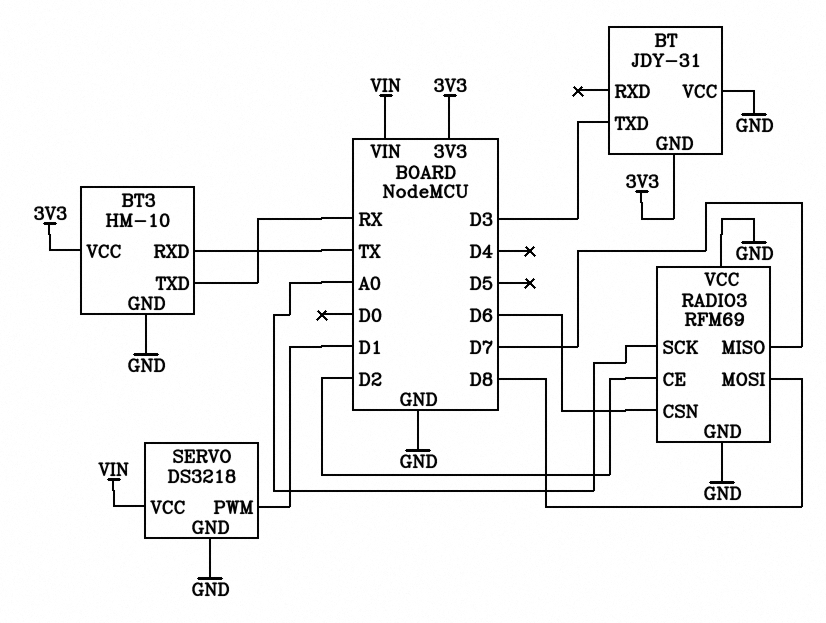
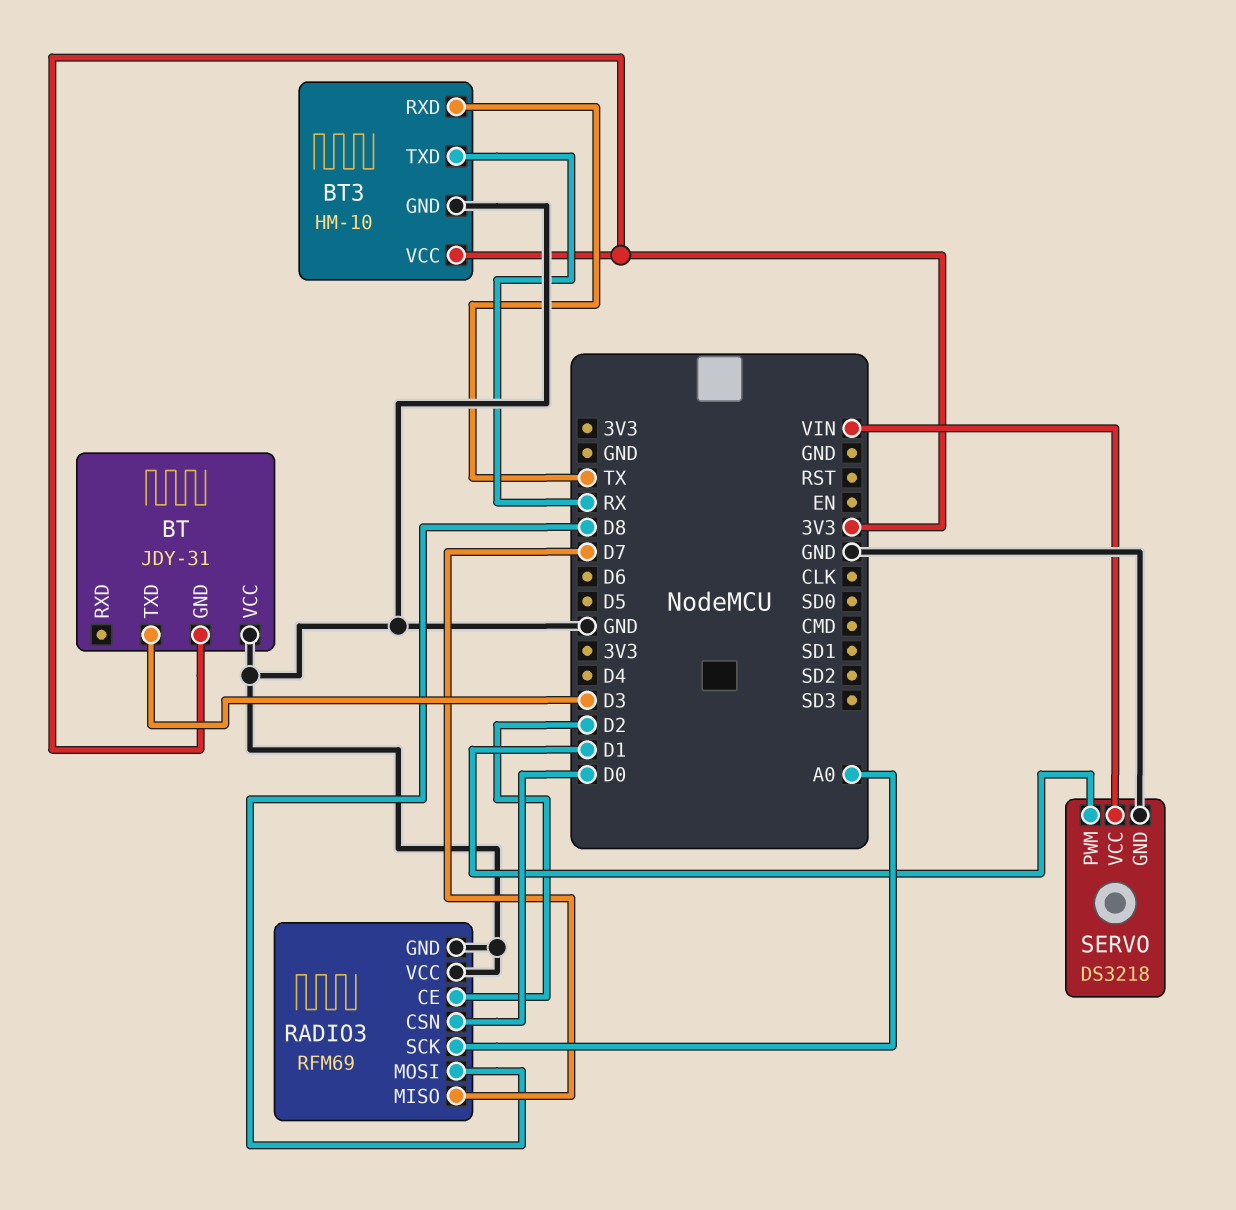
RADIO3 pin CSN: D6 -> D0

